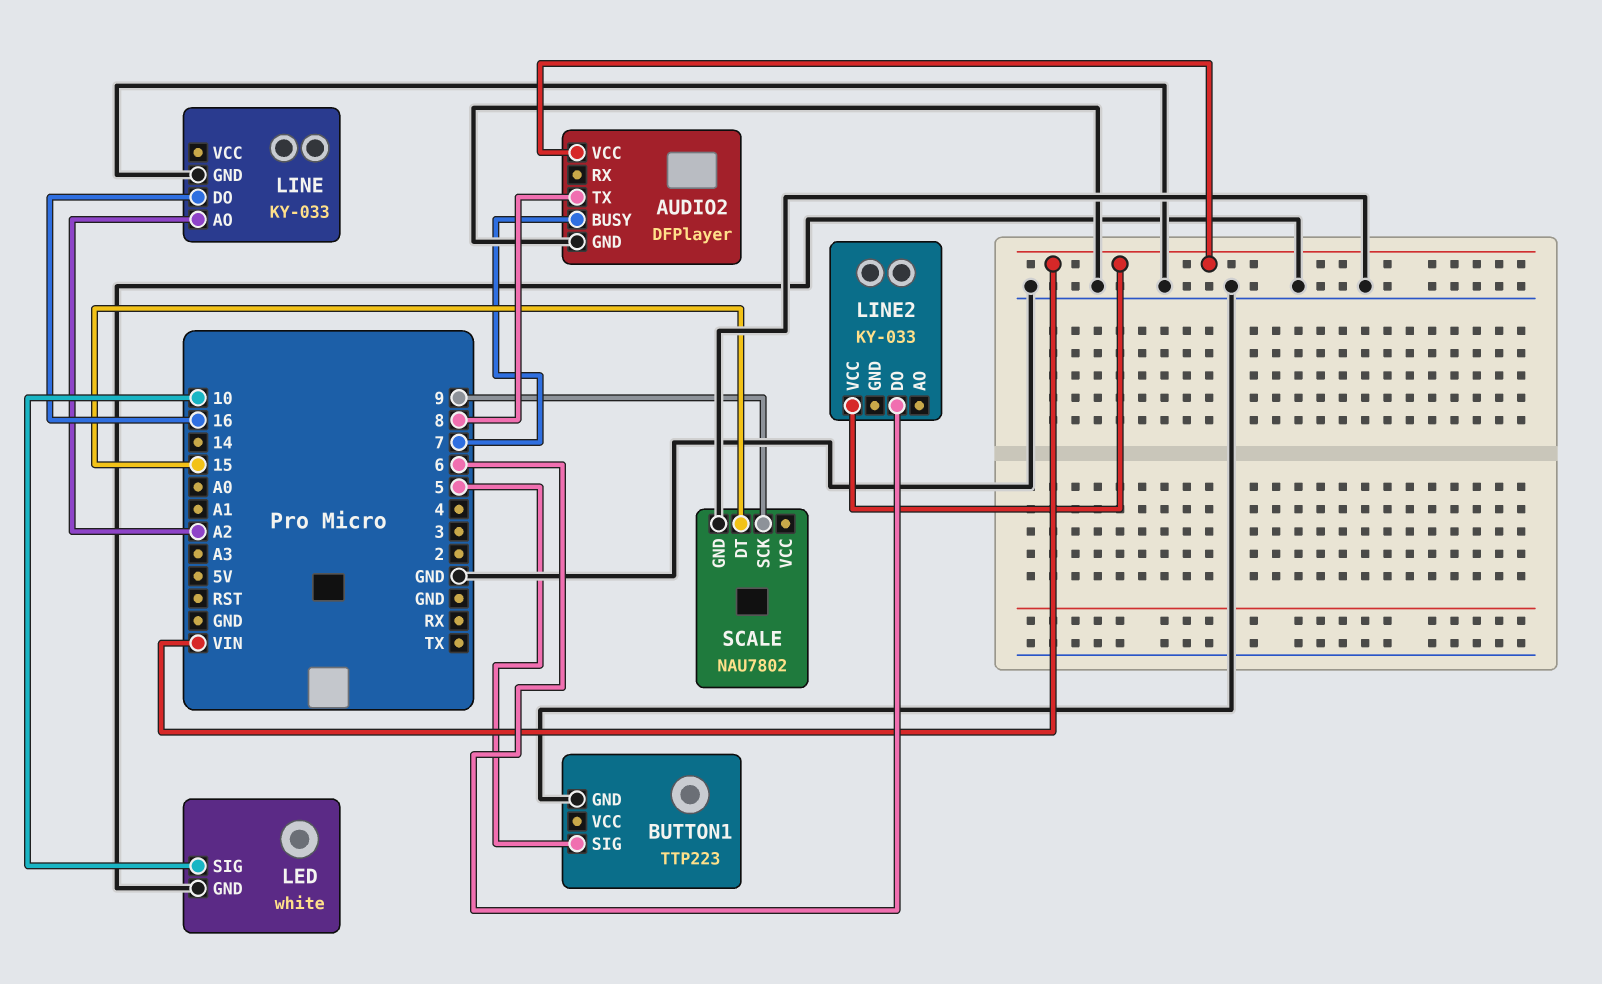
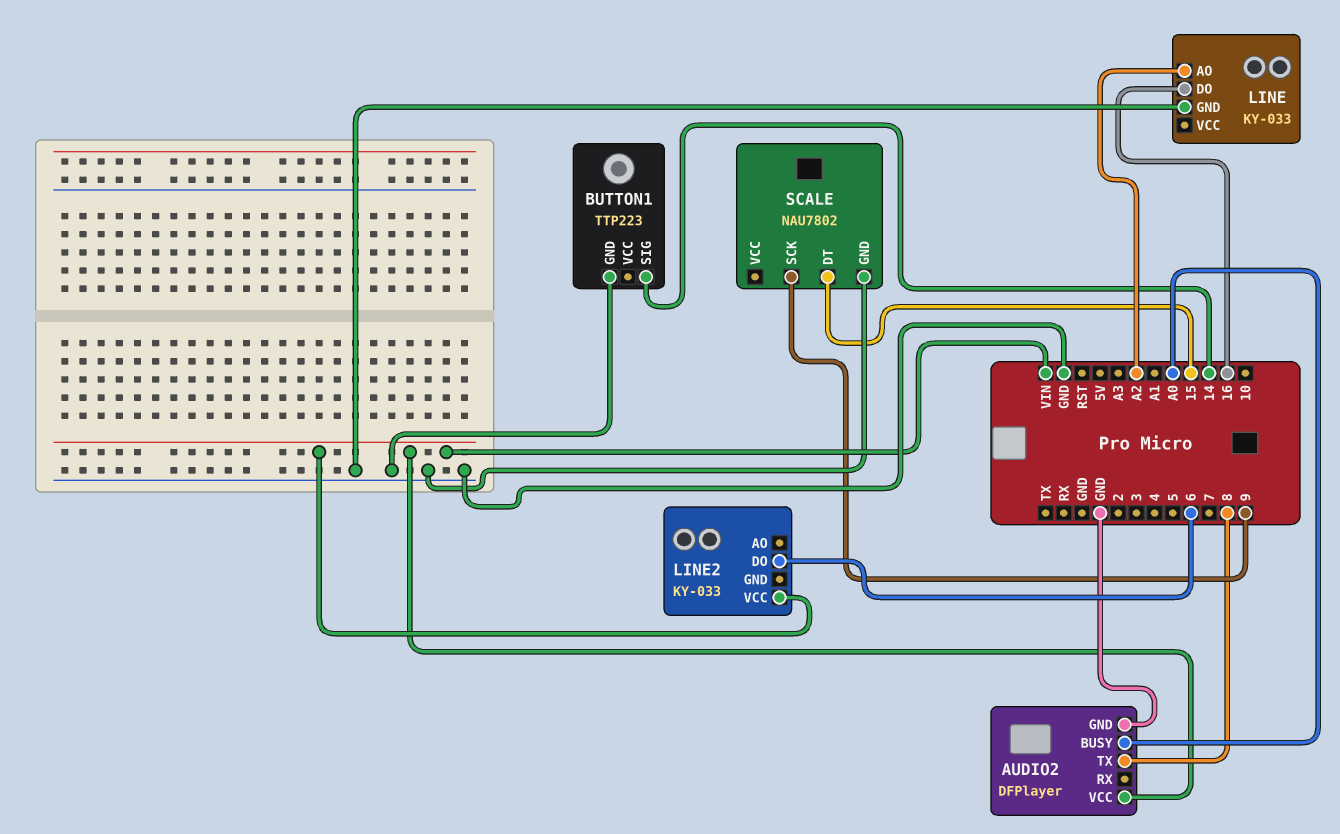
AUDIO2 pin BUSY: 7 -> A0
BUTTON1 pin SIG: 5 -> 14
LED: white -> none
LED pin GND: GND -> none
LED pin SIG: 10 -> none

